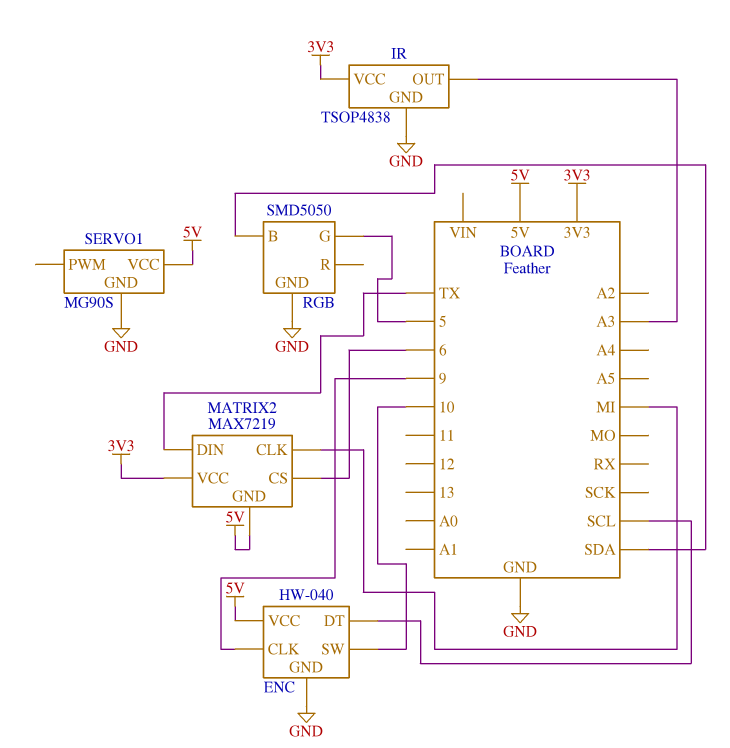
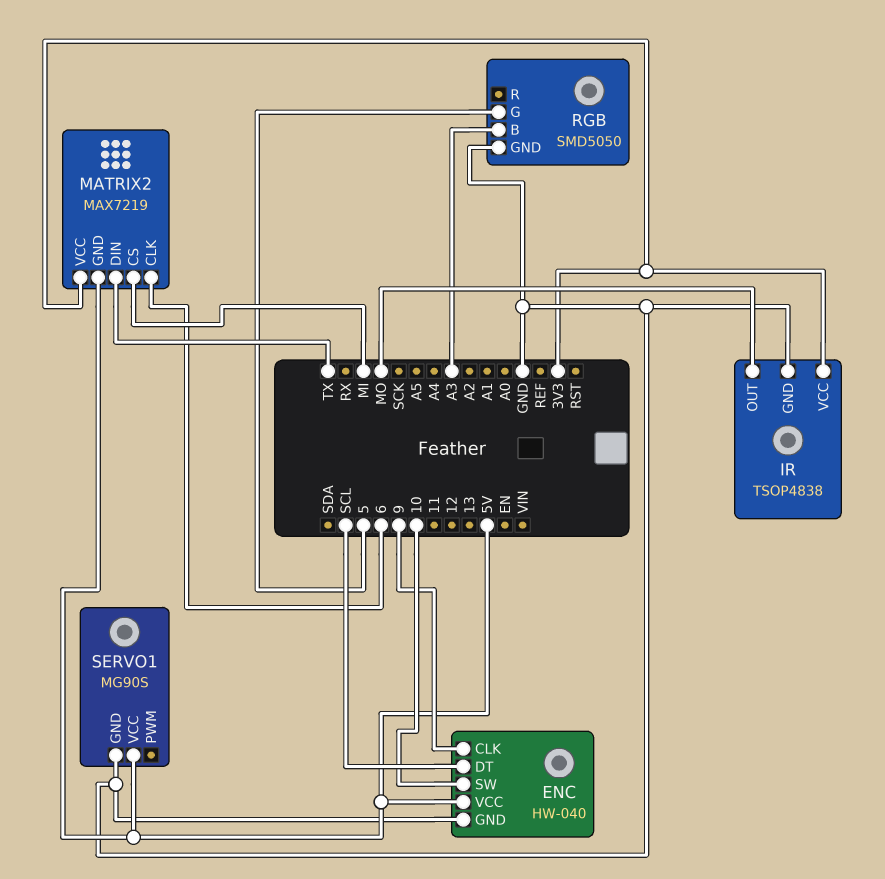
IR pin OUT: A3 -> MO
MATRIX2 pin CLK: MI -> 6
MATRIX2 pin CS: 6 -> MI
RGB pin B: SDA -> A3

